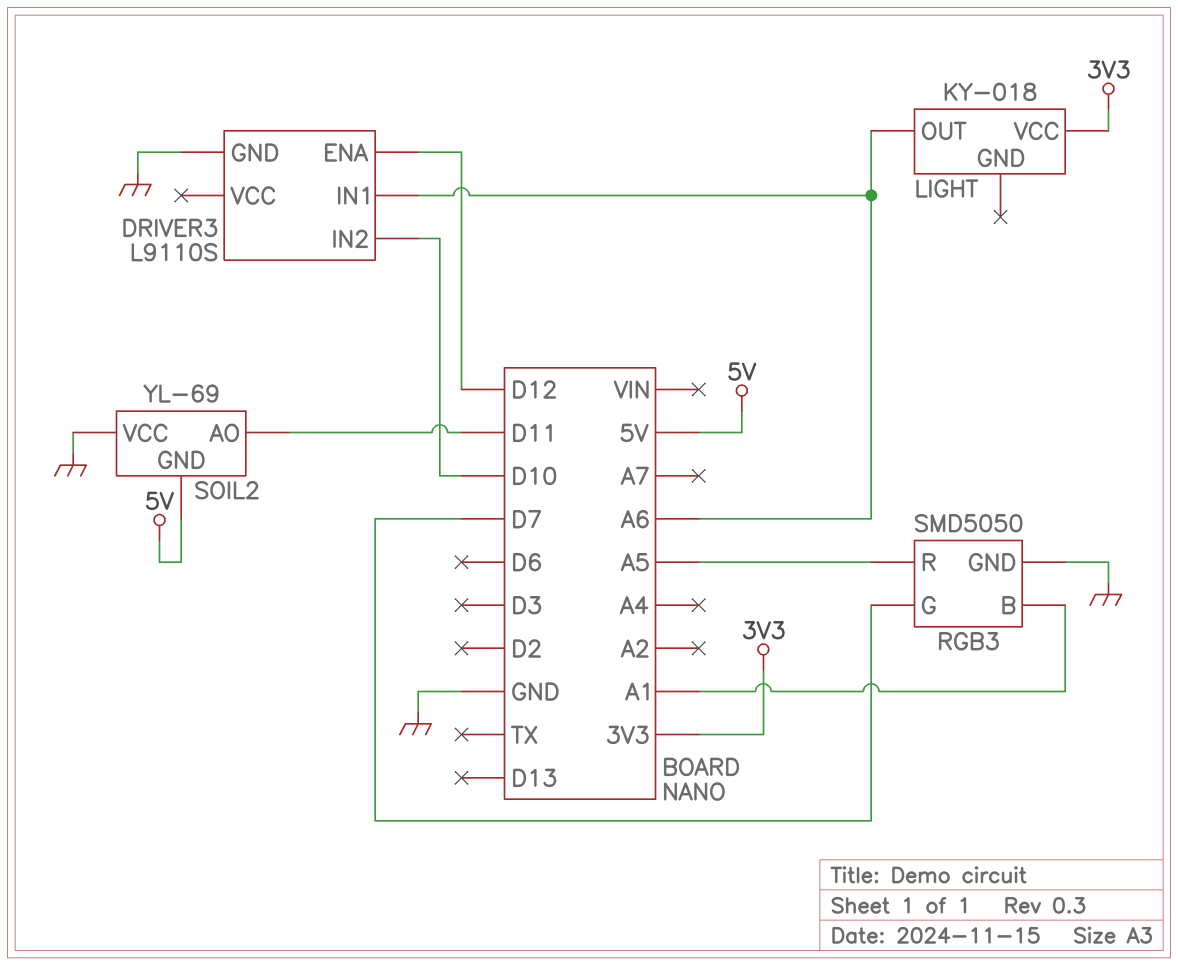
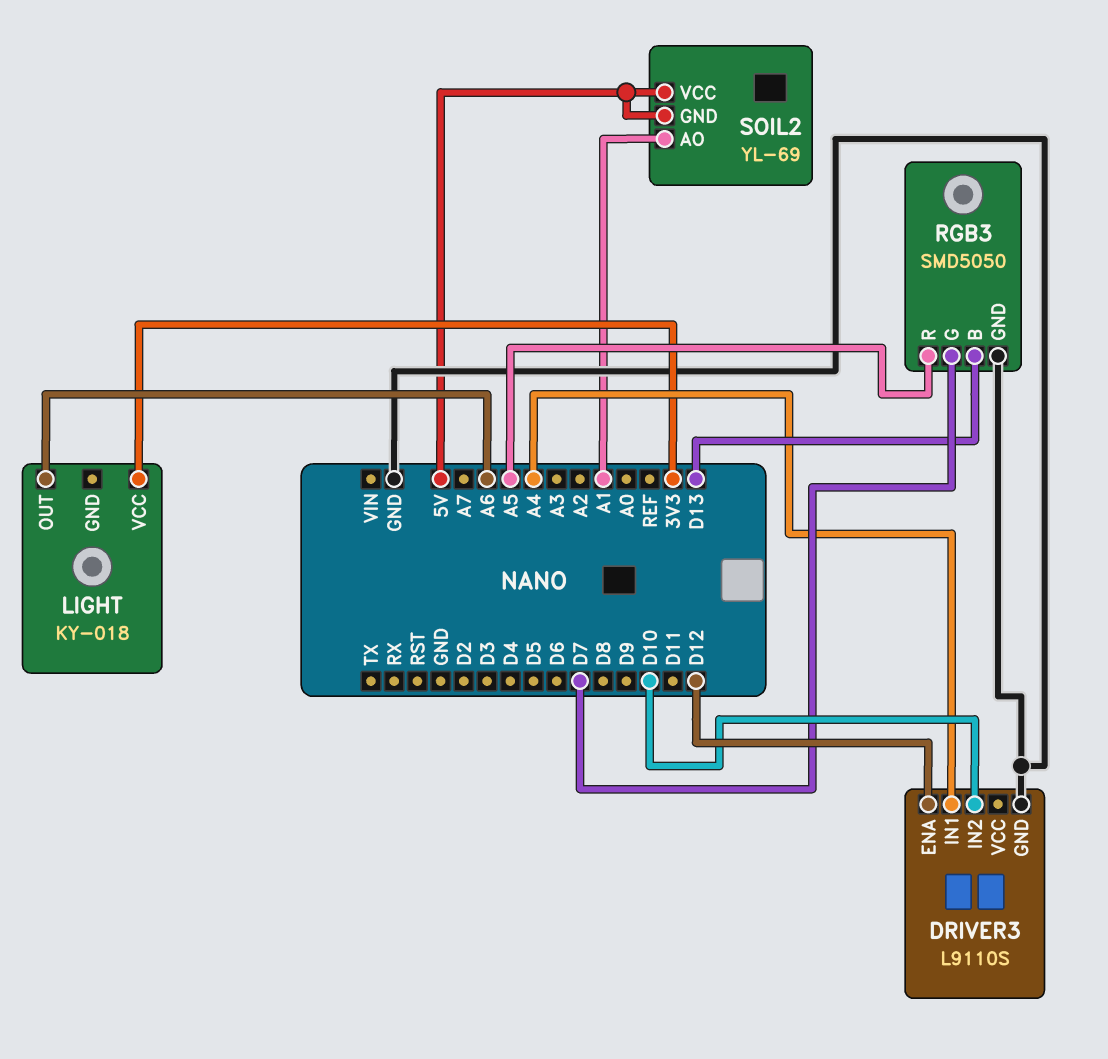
DRIVER3 pin IN1: A6 -> A4
RGB3 pin B: A1 -> D13
SOIL2 pin AO: D11 -> A1
SOIL2 pin VCC: GND -> 5V

